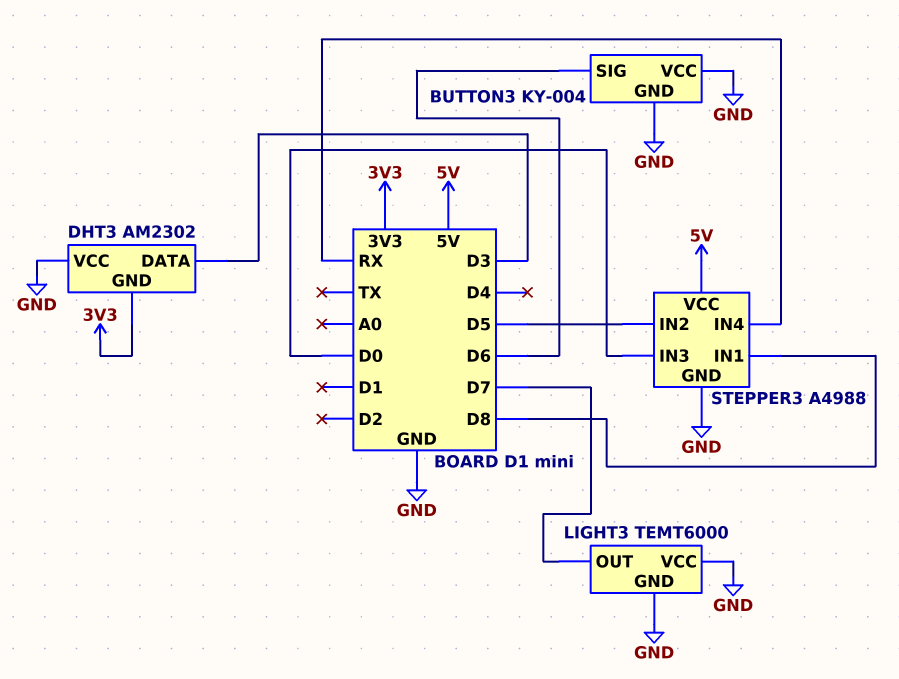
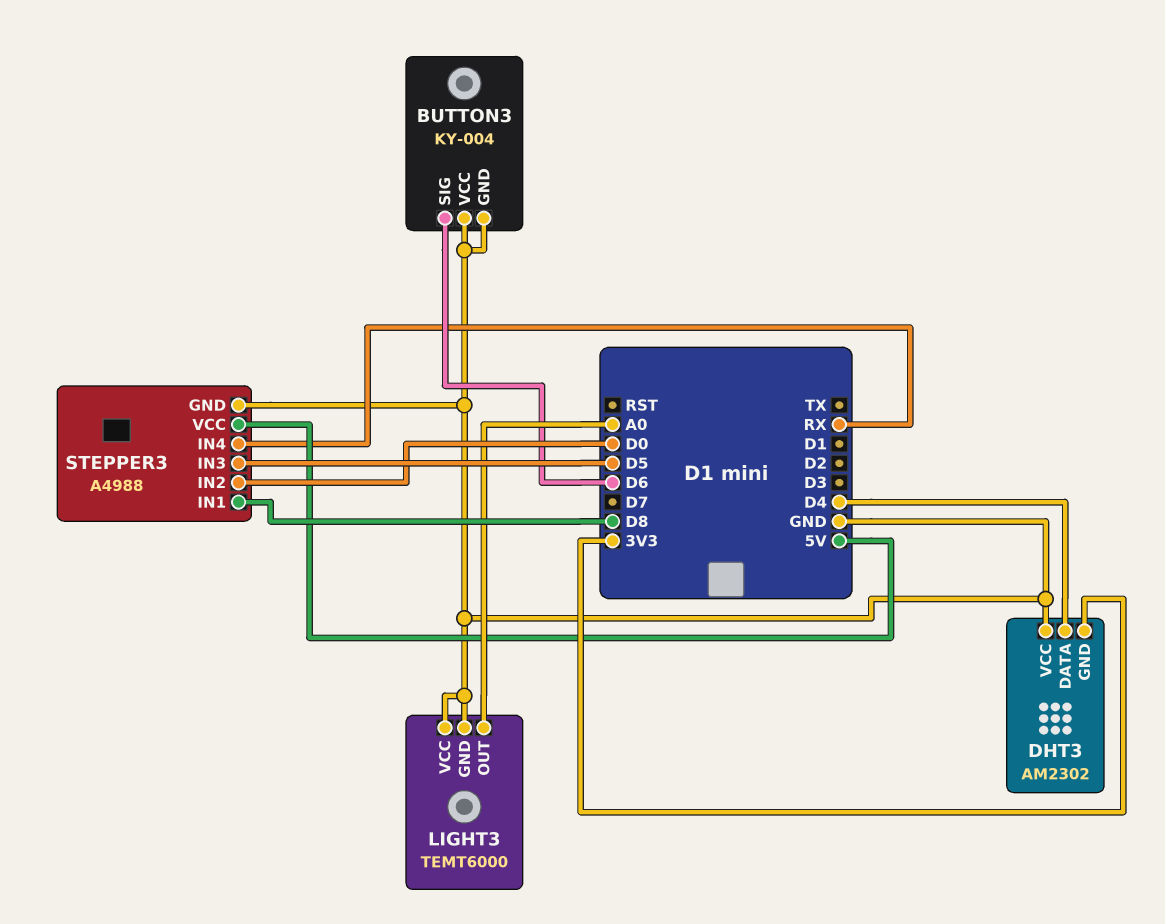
DHT3 pin DATA: D3 -> D4
LIGHT3 pin OUT: D7 -> A0
STEPPER3 pin IN2: D5 -> D0
STEPPER3 pin IN3: D0 -> D5

